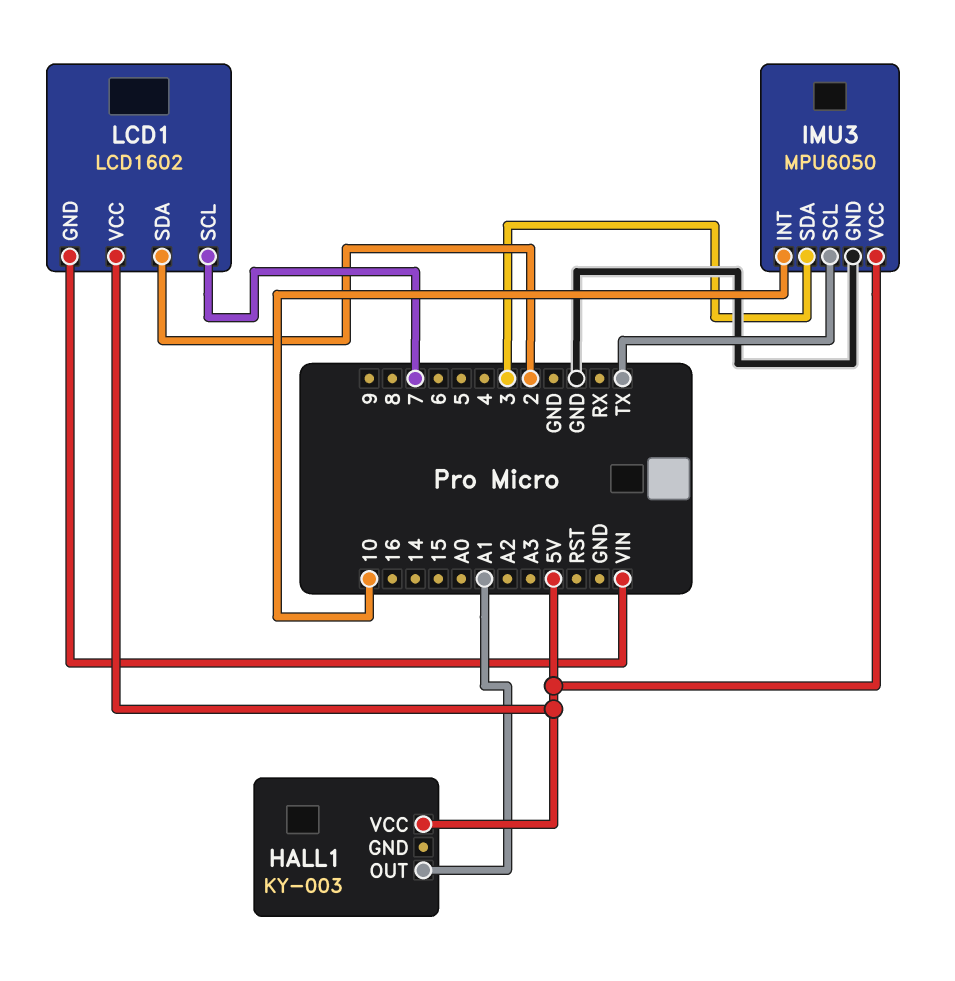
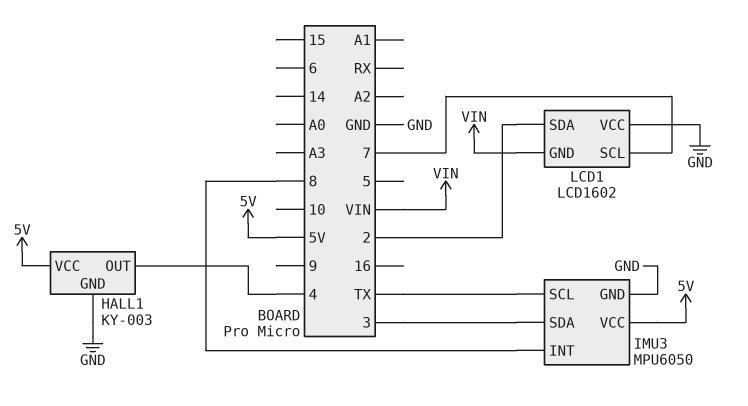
HALL1 pin GND: none -> GND
HALL1 pin OUT: A1 -> 4
IMU3 pin INT: 10 -> 8
LCD1 pin VCC: 5V -> GND

